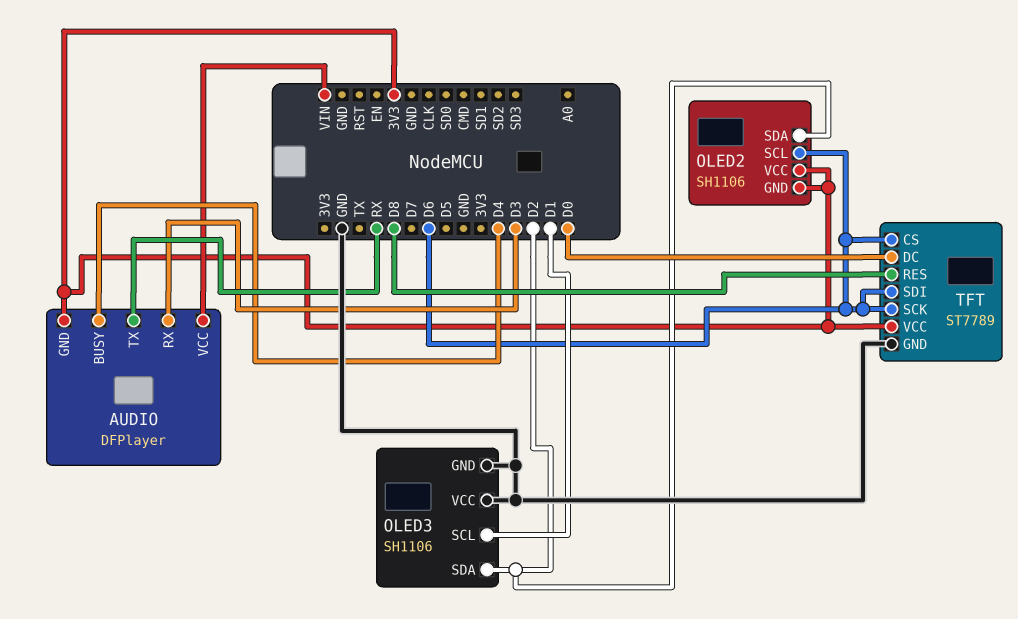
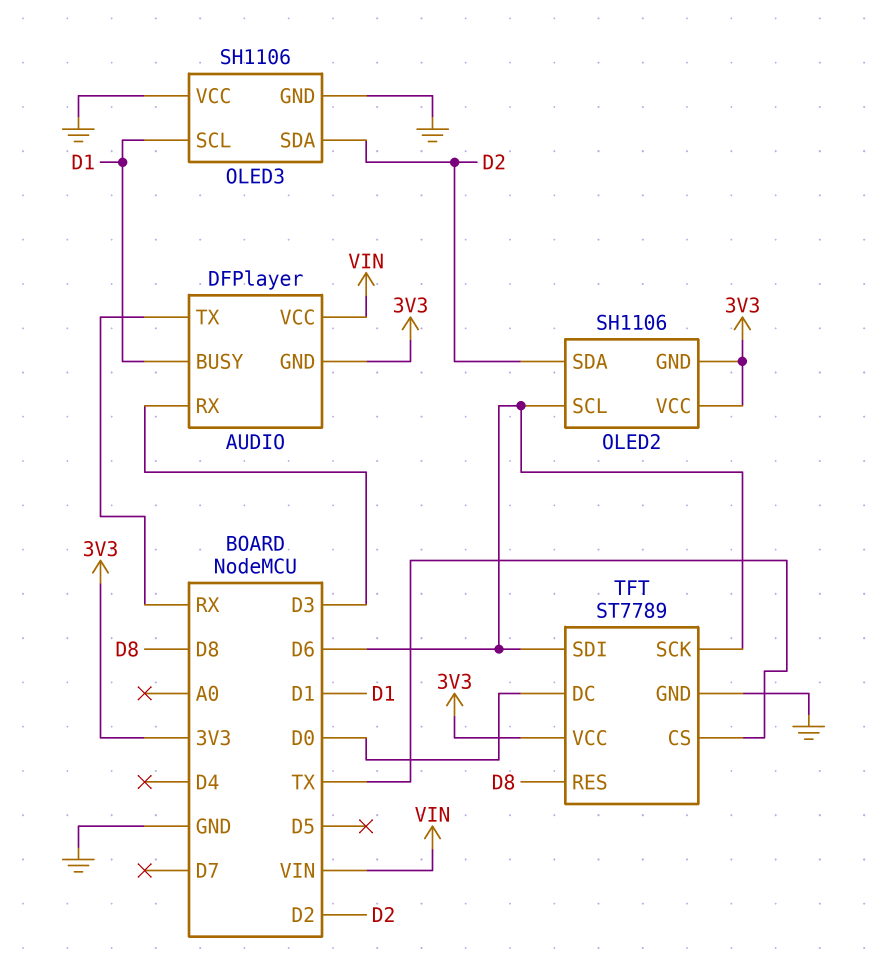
AUDIO pin BUSY: D4 -> D1
TFT pin CS: D6 -> TX

